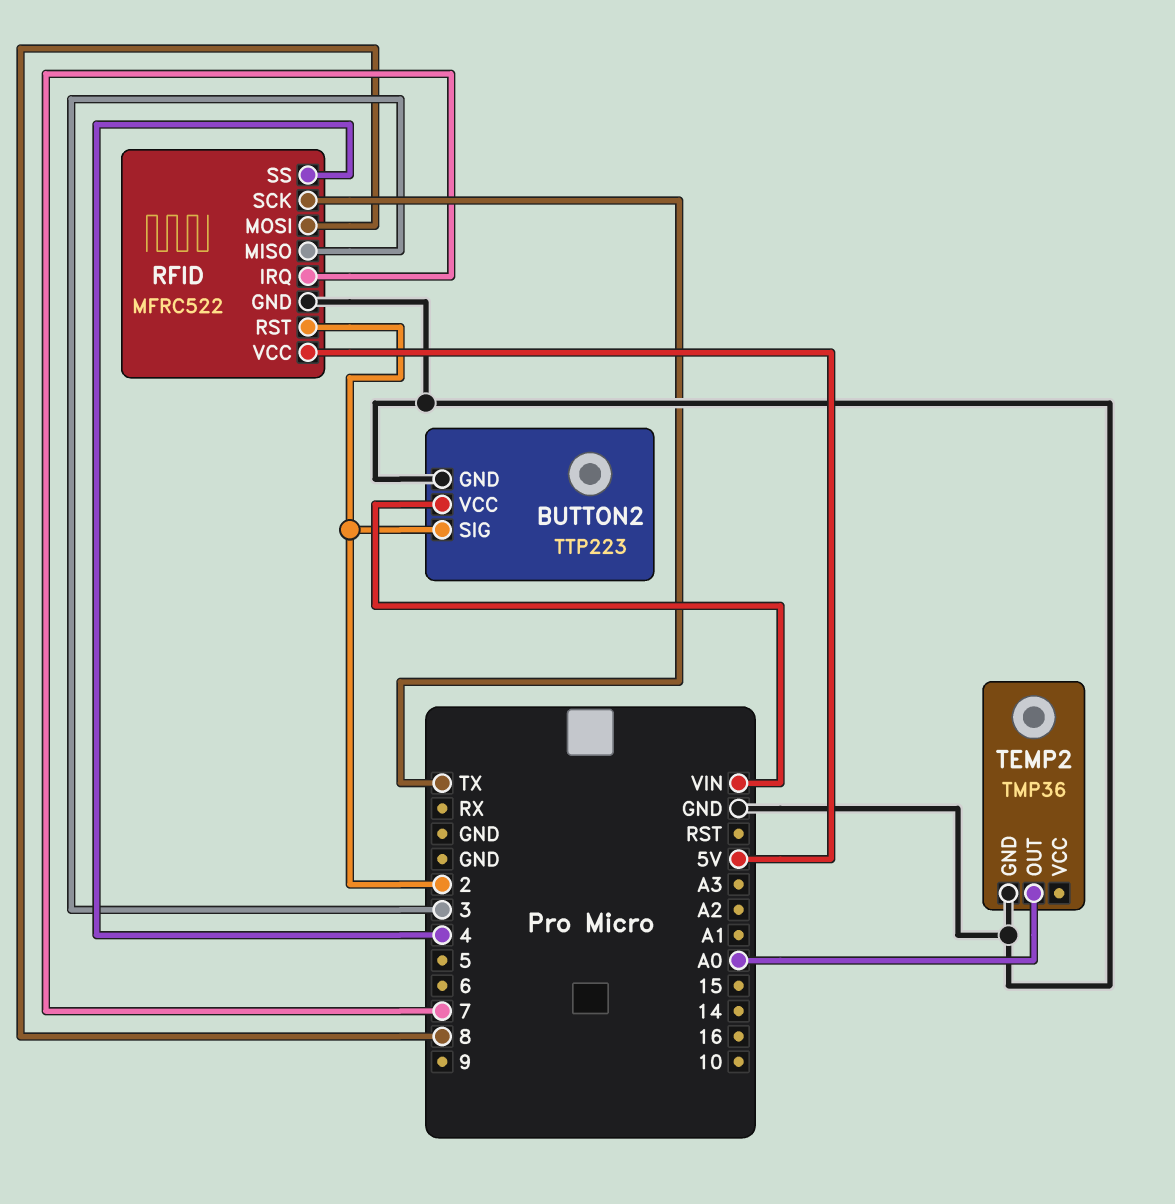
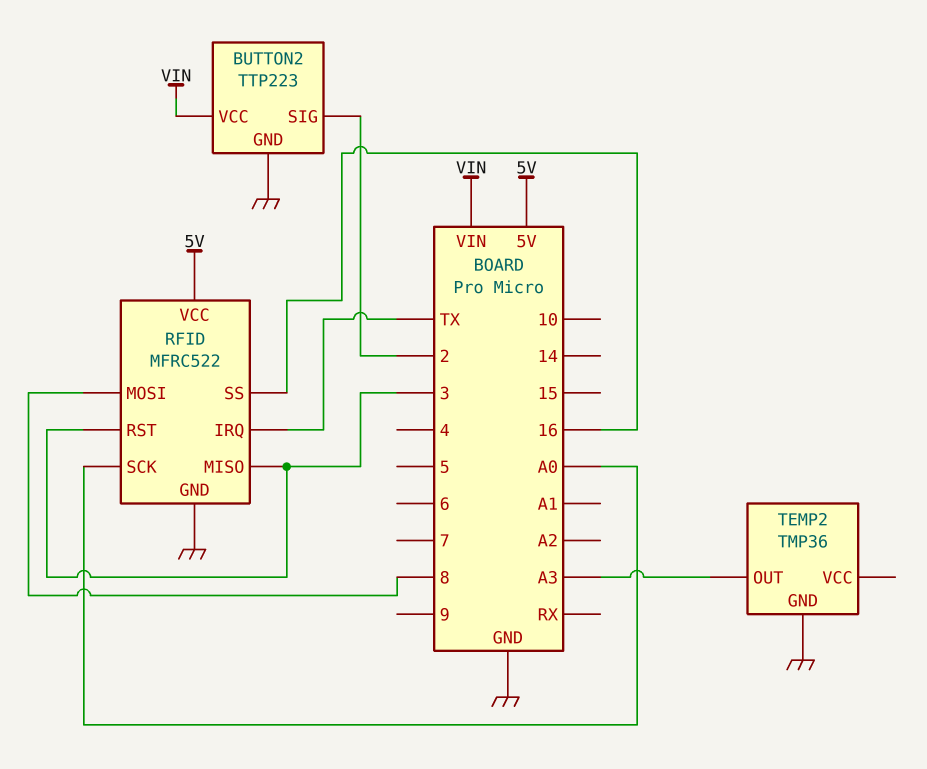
RFID pin IRQ: 7 -> TX
RFID pin RST: 2 -> 3
RFID pin SCK: TX -> A0
RFID pin SS: 4 -> 16
TEMP2 pin OUT: A0 -> A3

